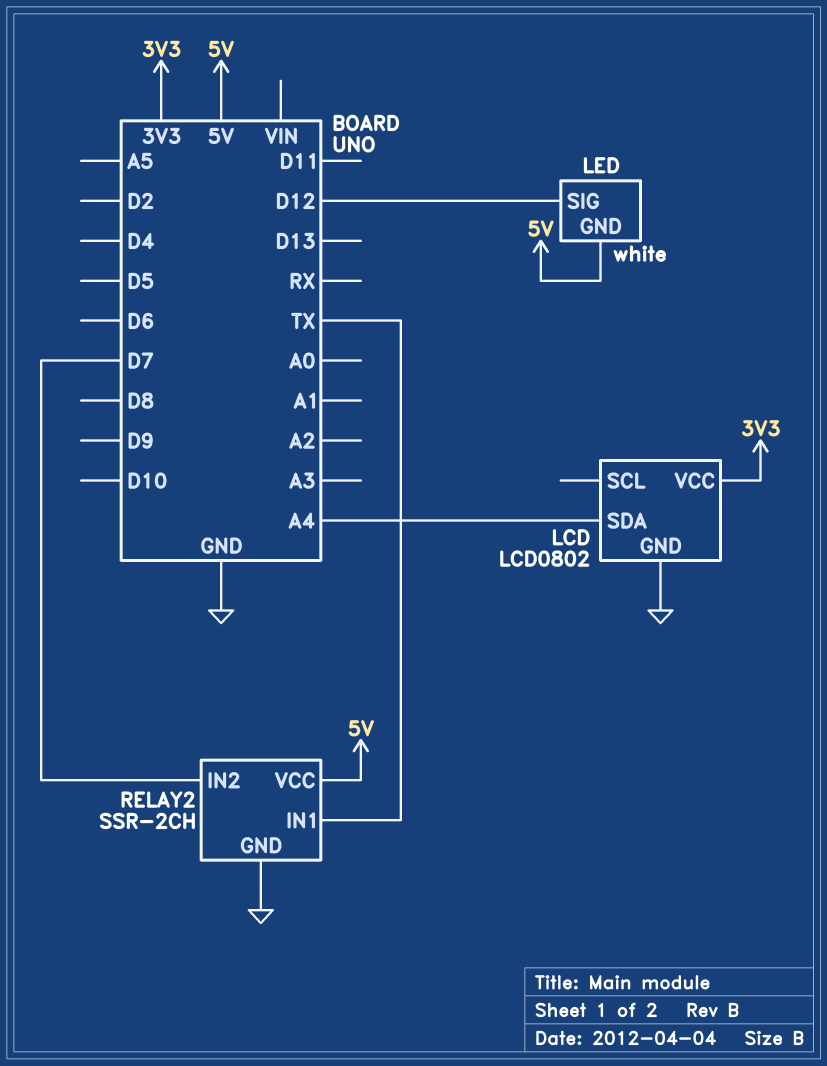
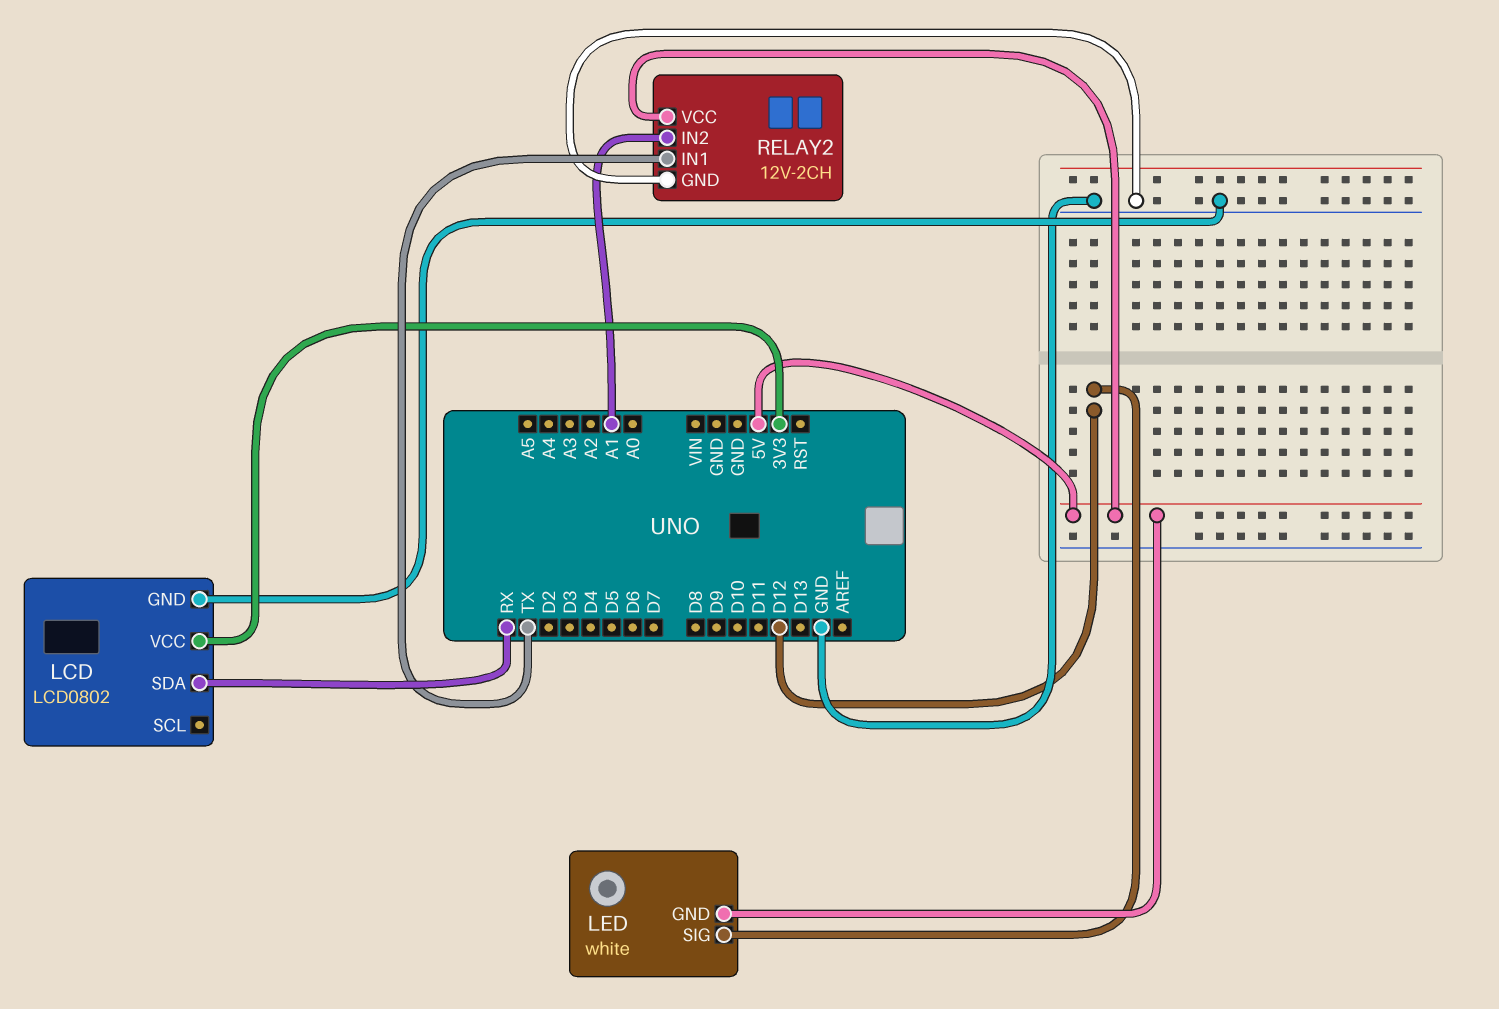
LCD pin SDA: A4 -> RX
RELAY2: SSR-2CH -> 12V-2CH
RELAY2 pin IN2: D7 -> A1

